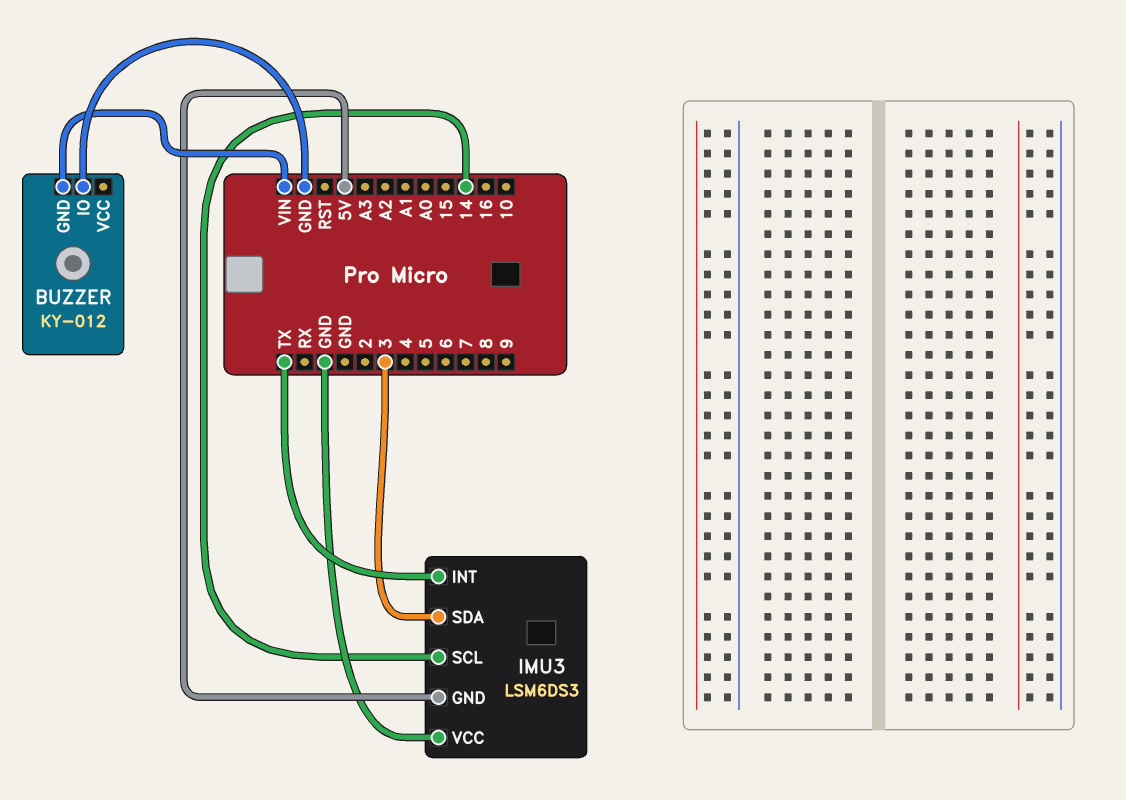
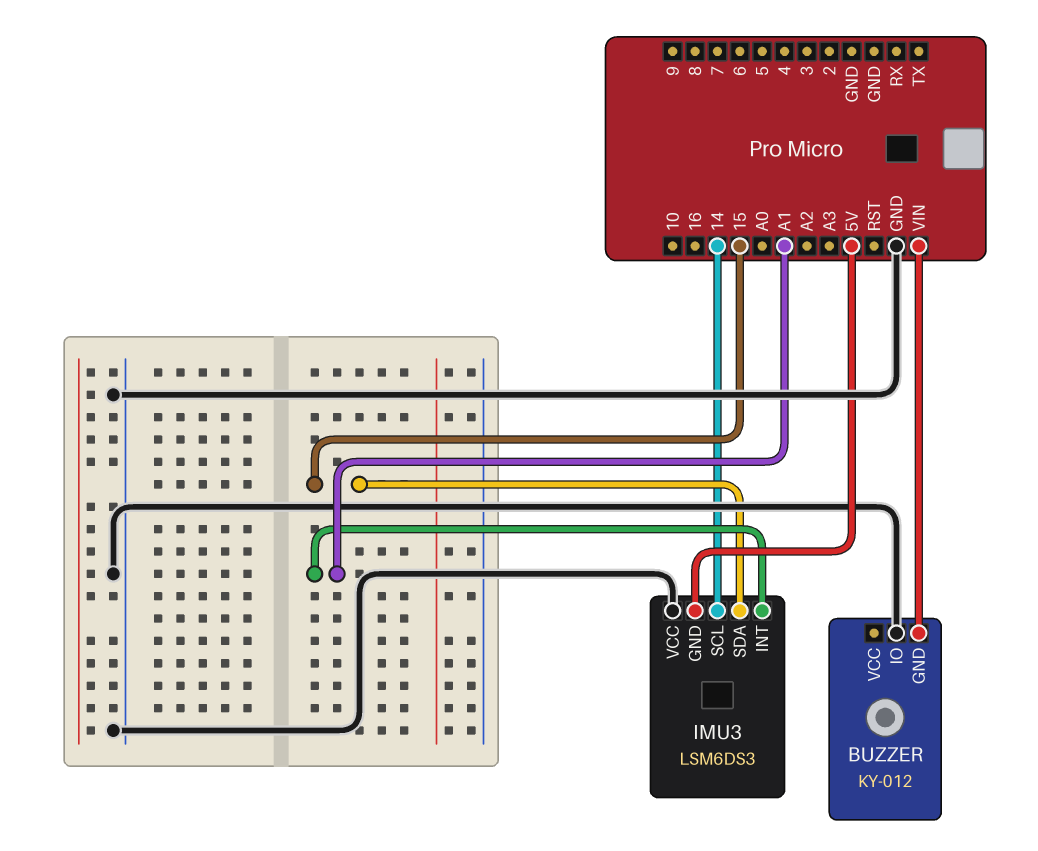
IMU3 pin INT: TX -> A1
IMU3 pin SDA: 3 -> 15

